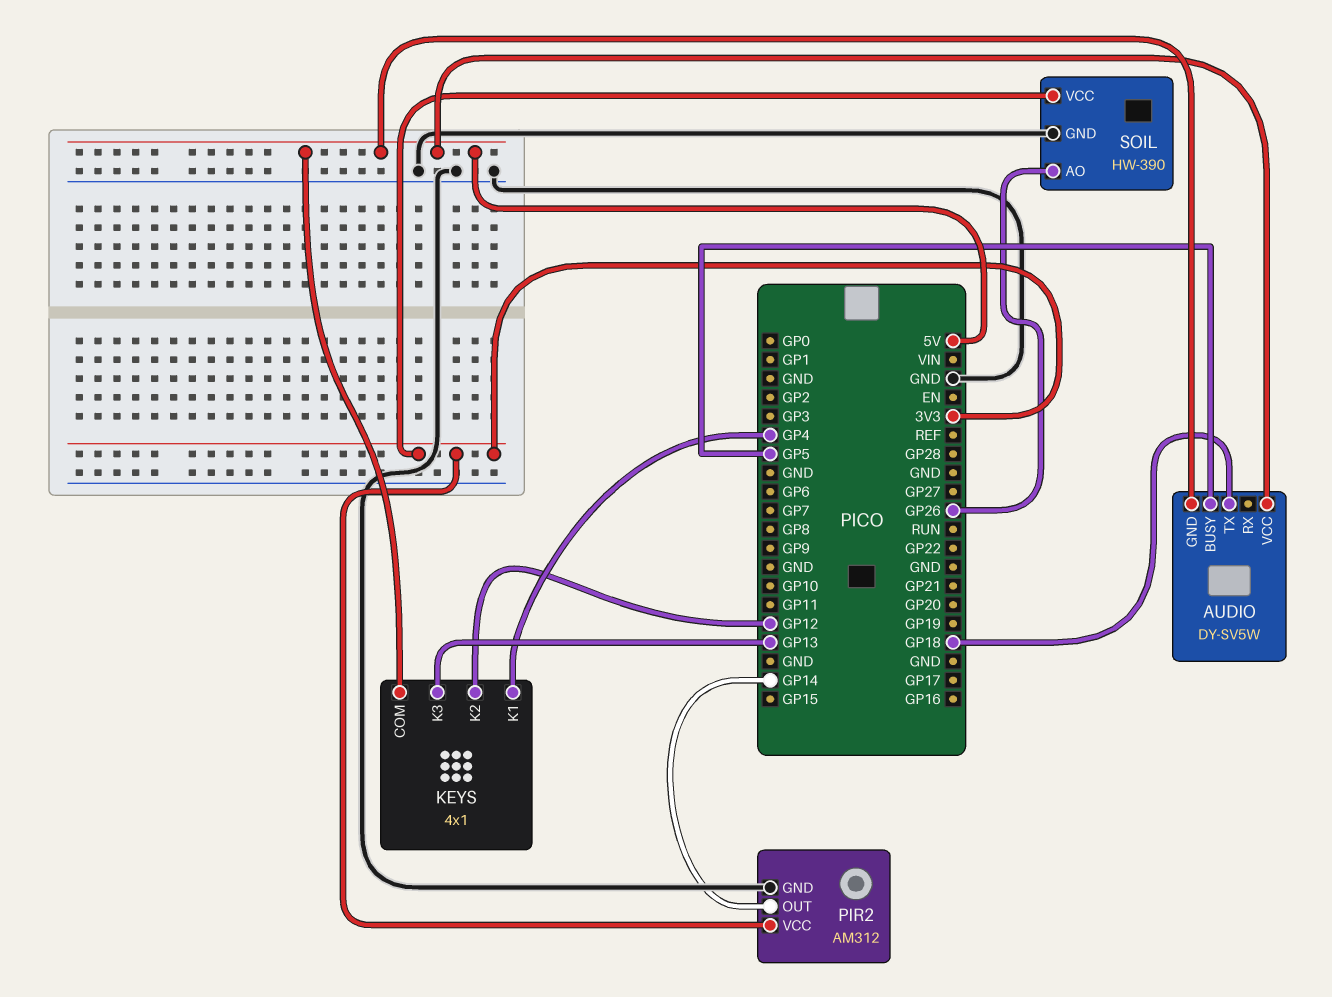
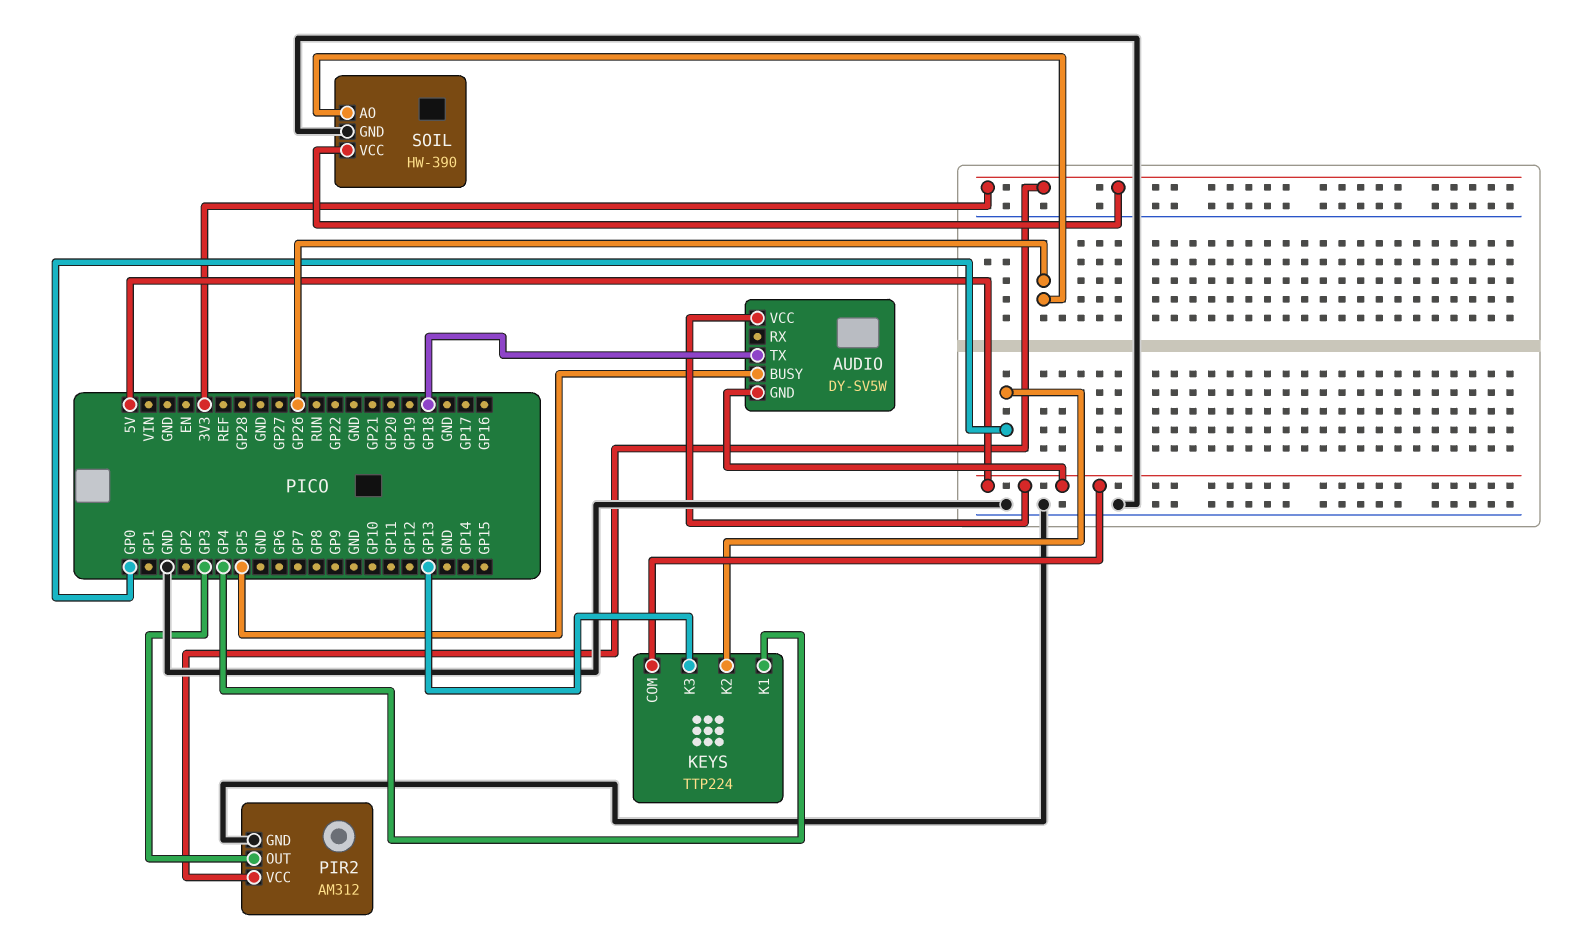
KEYS: 4x1 -> TTP224
KEYS pin K2: GP12 -> GP0
PIR2 pin OUT: GP14 -> GP3

